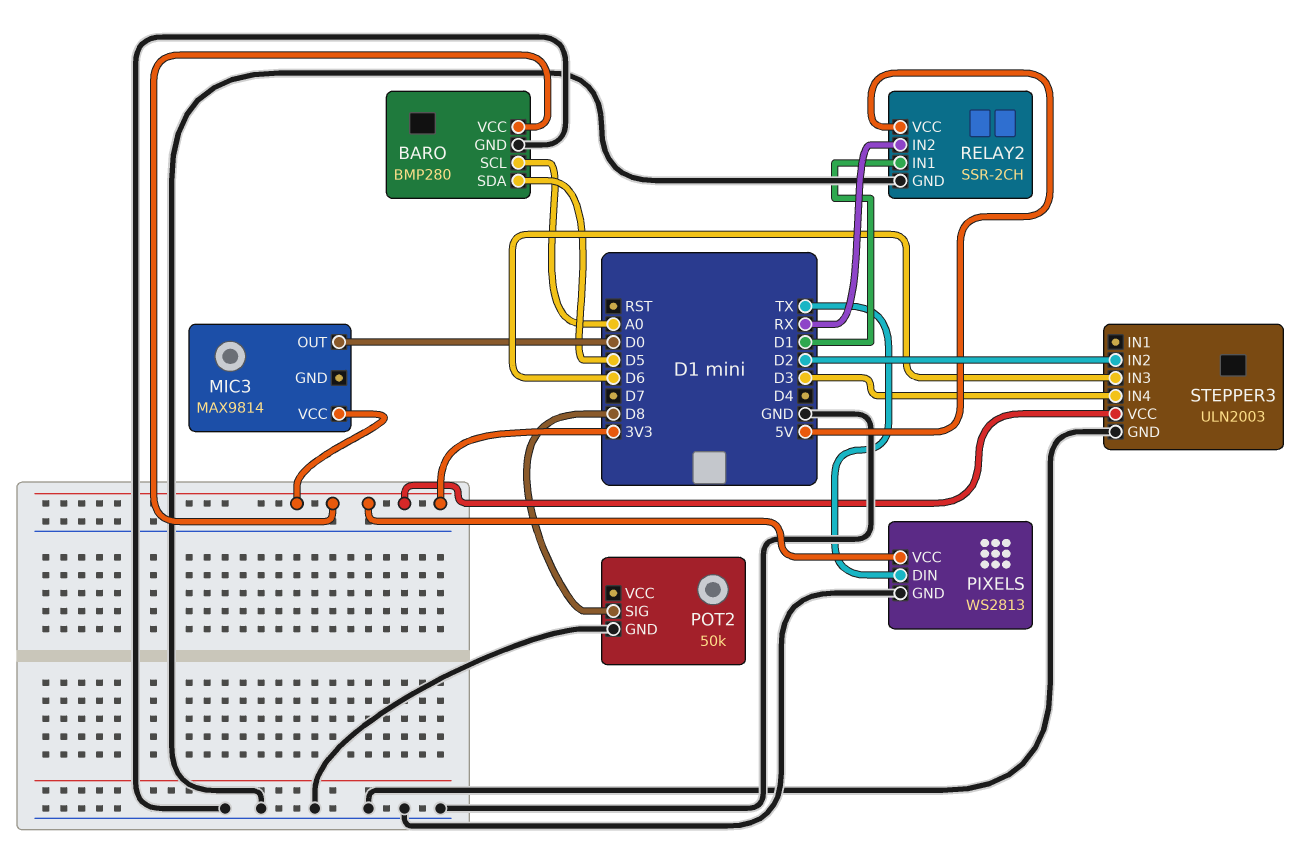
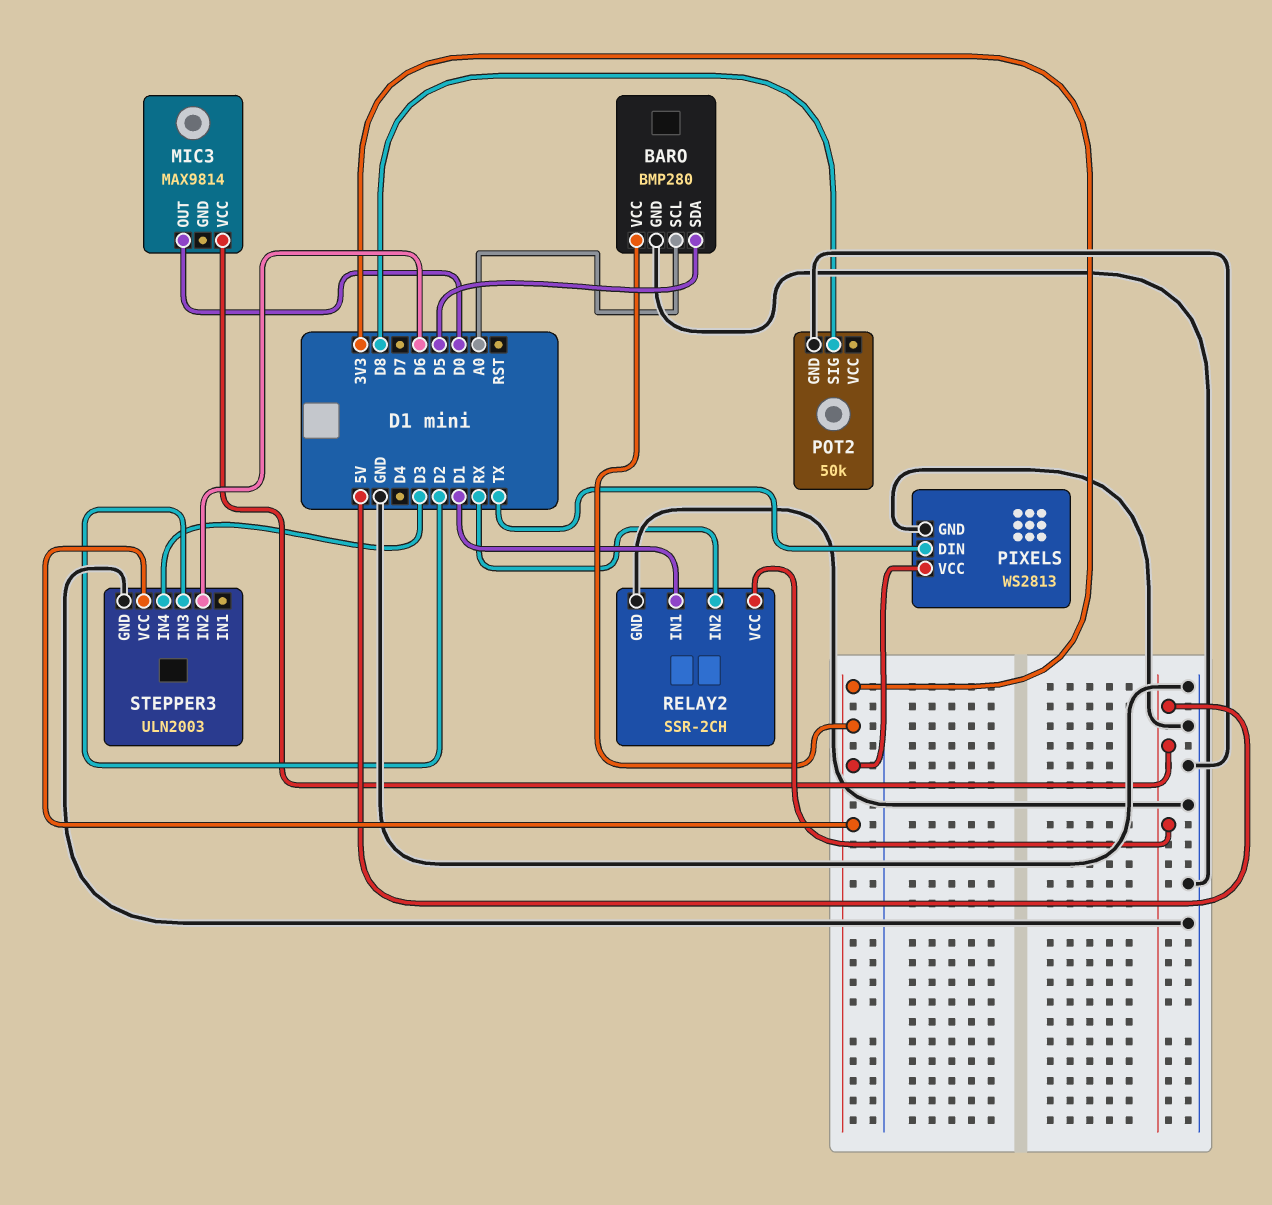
MIC3 pin VCC: 3V3 -> 5V
STEPPER3 pin IN2: D2 -> D6
STEPPER3 pin IN3: D6 -> D2

